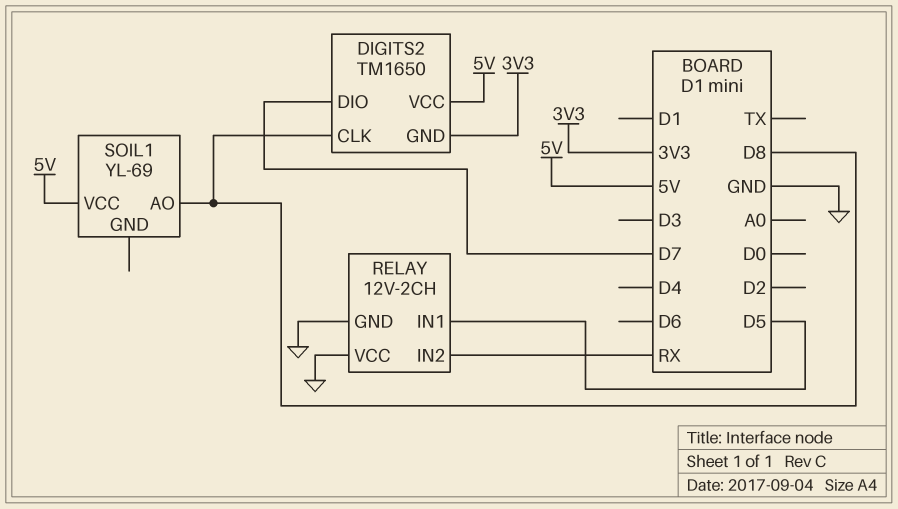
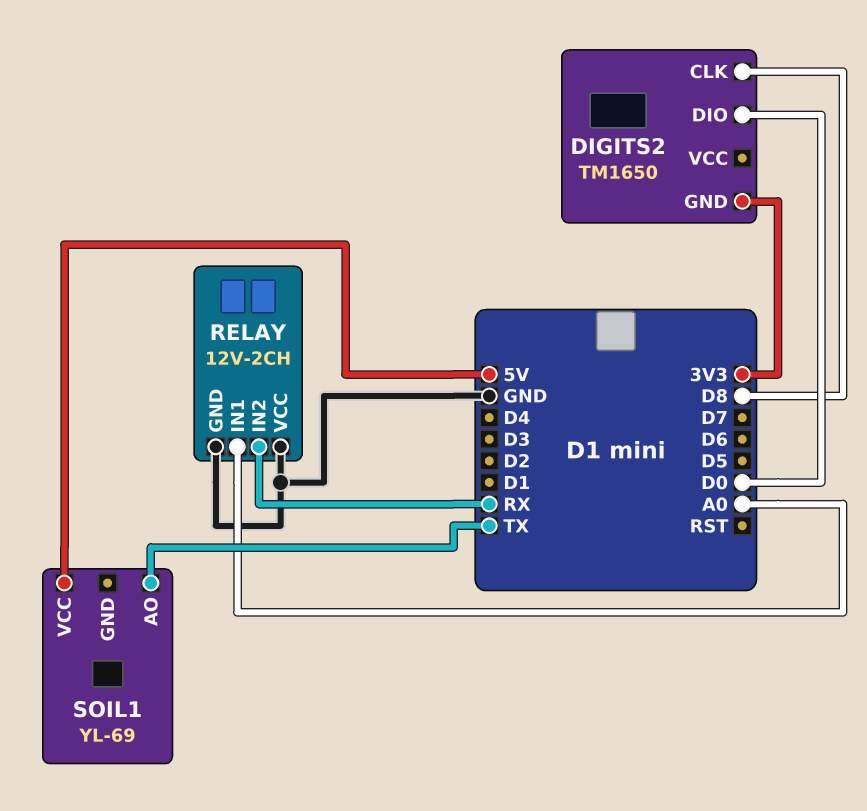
DIGITS2 pin DIO: D7 -> D0
DIGITS2 pin VCC: 5V -> none
RELAY pin IN1: D5 -> A0
SOIL1 pin AO: D8 -> TX

